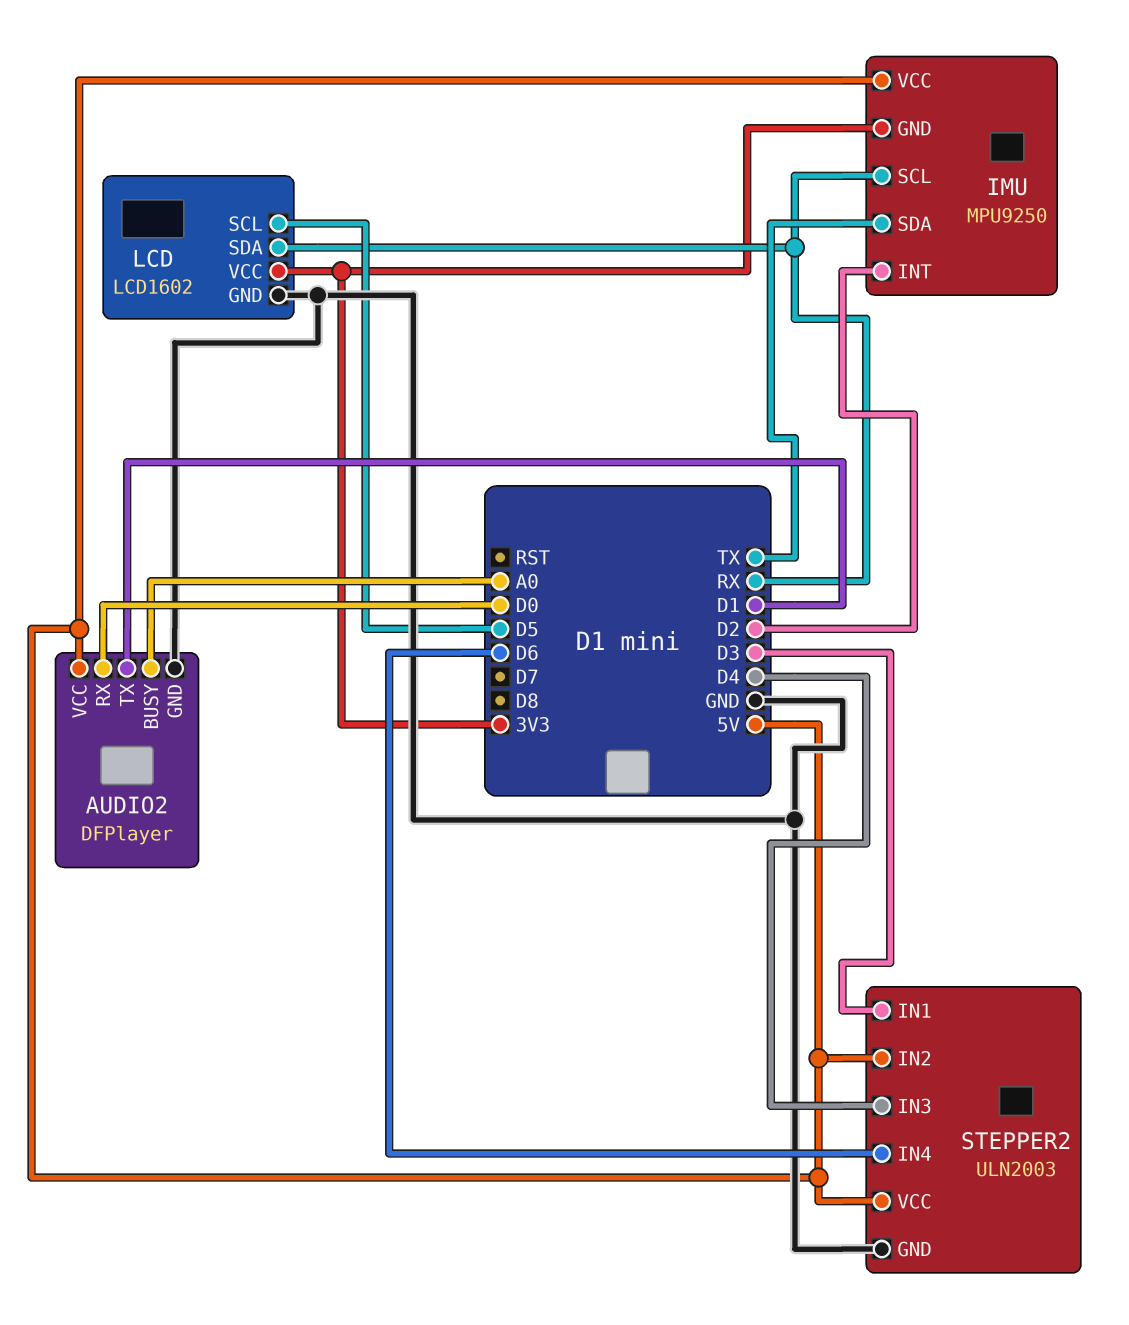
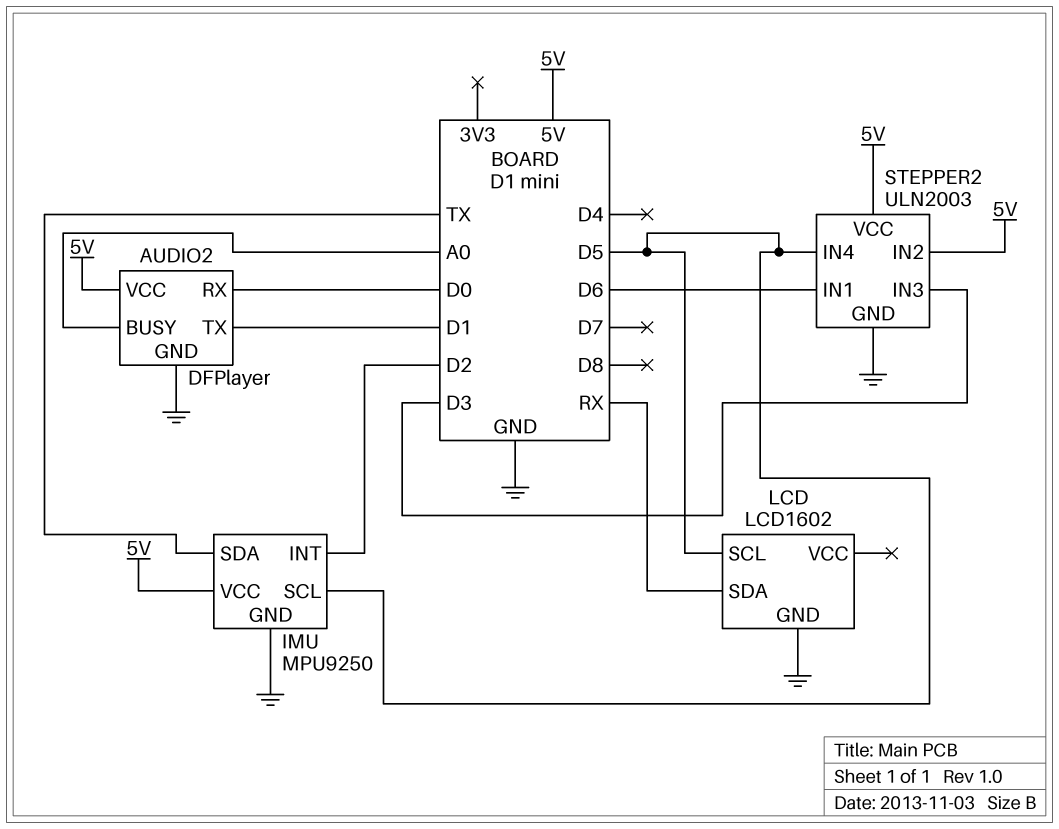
IMU pin GND: 3V3 -> GND
IMU pin SCL: RX -> D5
LCD pin VCC: 3V3 -> none
STEPPER2 pin IN1: D3 -> D6
STEPPER2 pin IN3: D4 -> D3
STEPPER2 pin IN4: D6 -> D5

